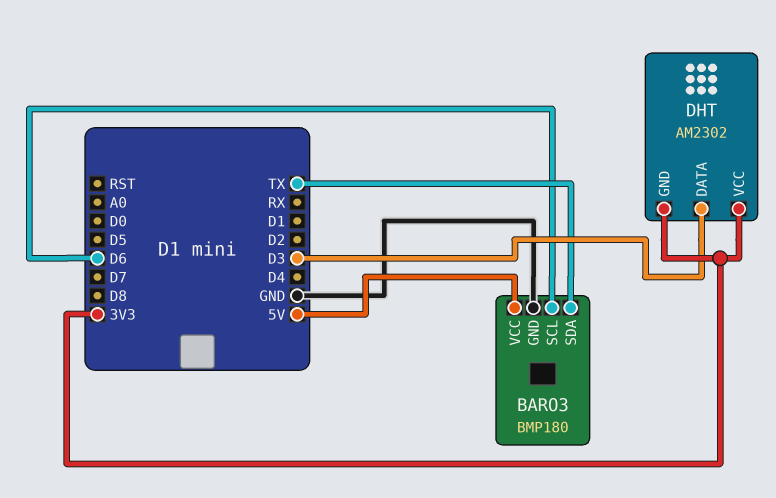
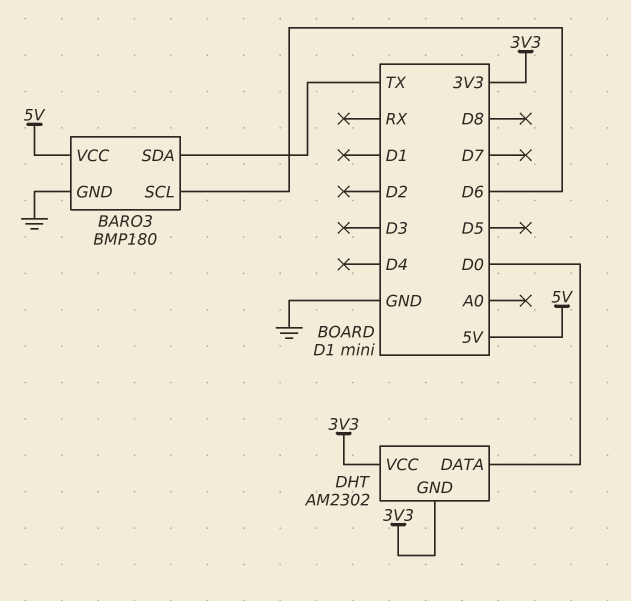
DHT pin DATA: D3 -> D0

